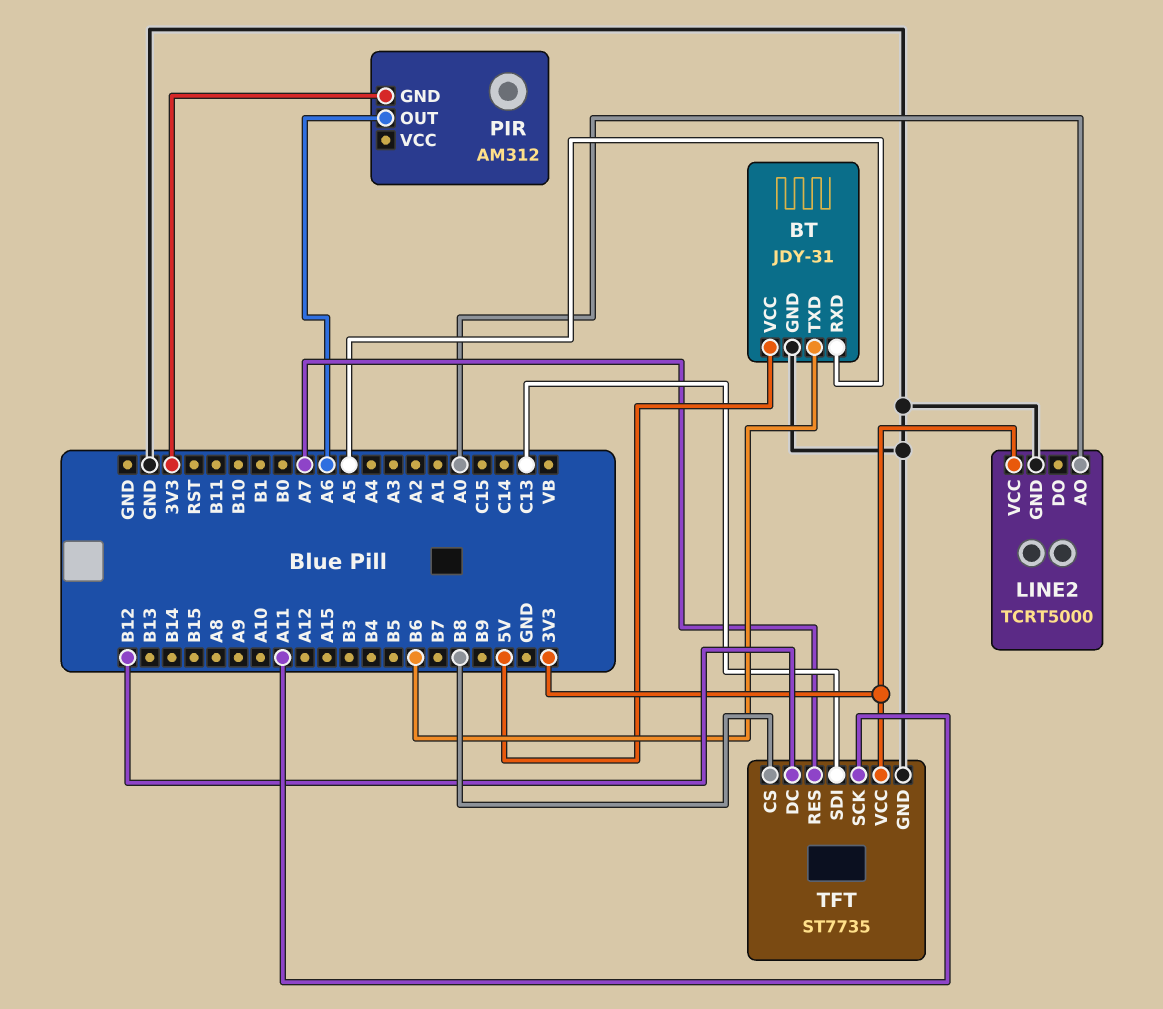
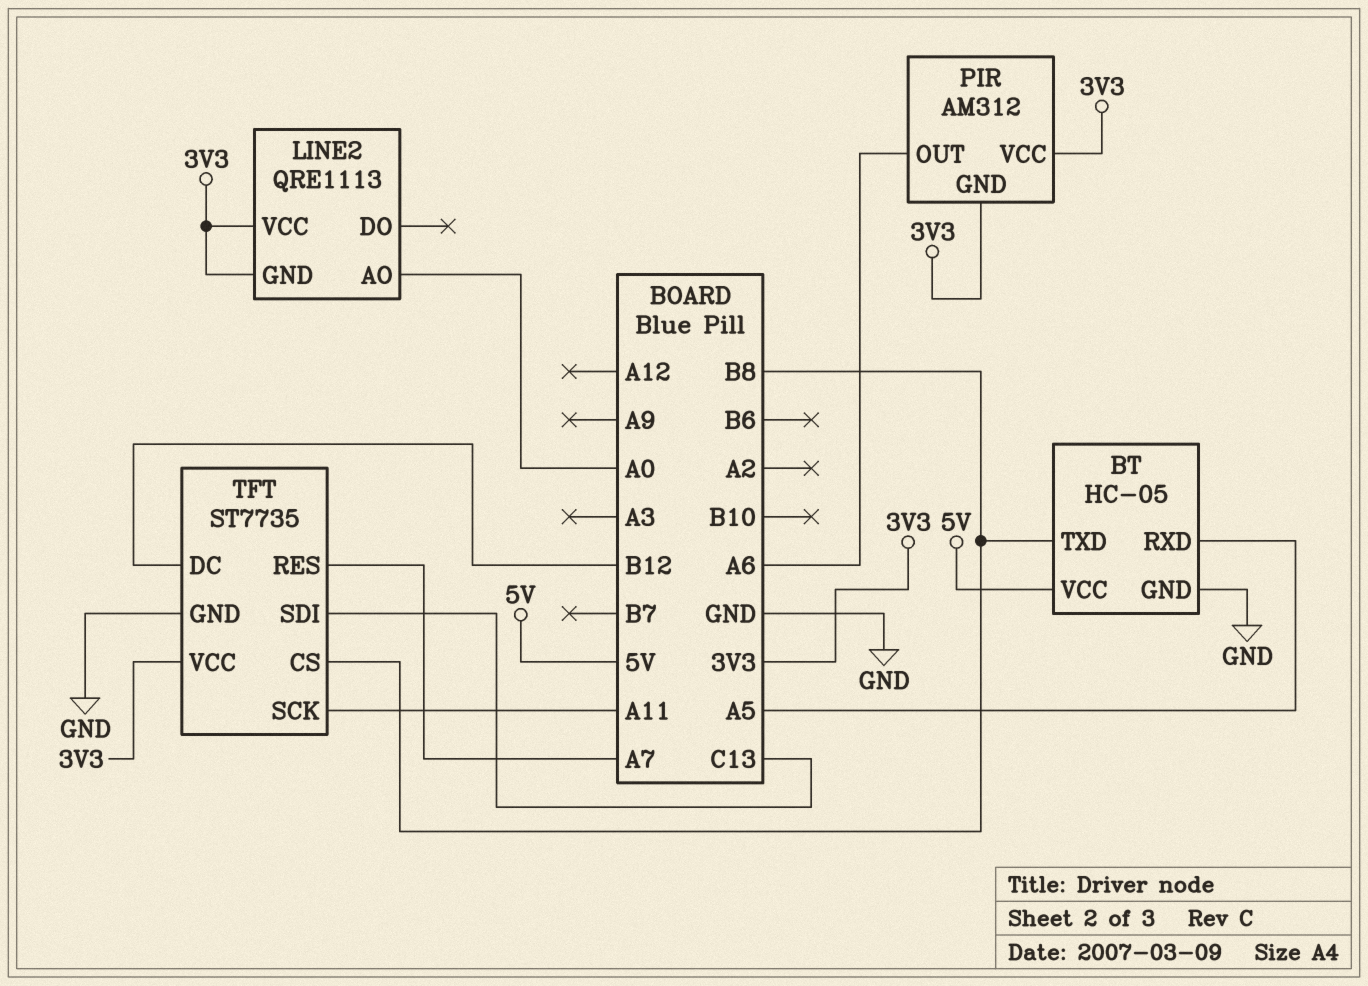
BT: JDY-31 -> HC-05
BT pin TXD: B6 -> B8
LINE2: TCRT5000 -> QRE1113
LINE2 pin GND: GND -> 3V3
PIR pin VCC: none -> 3V3

